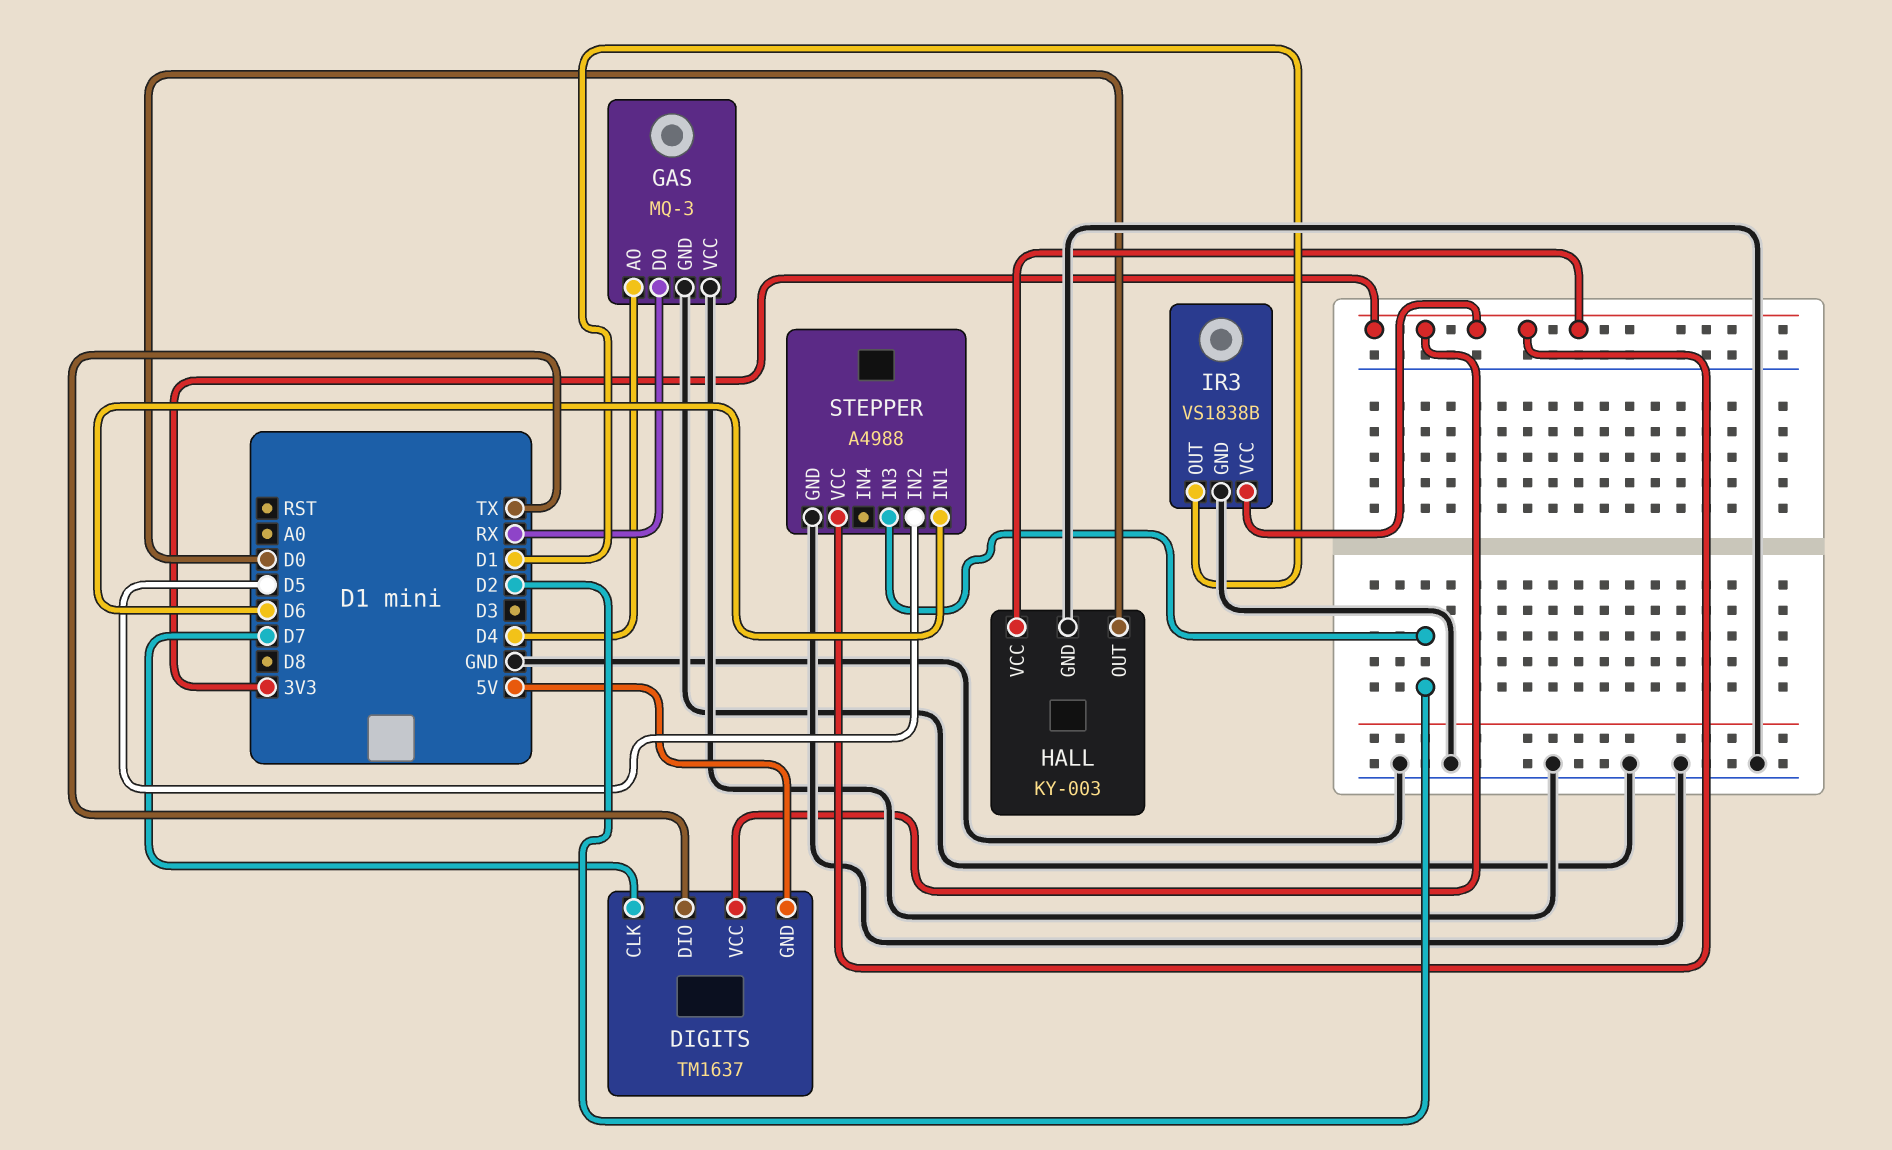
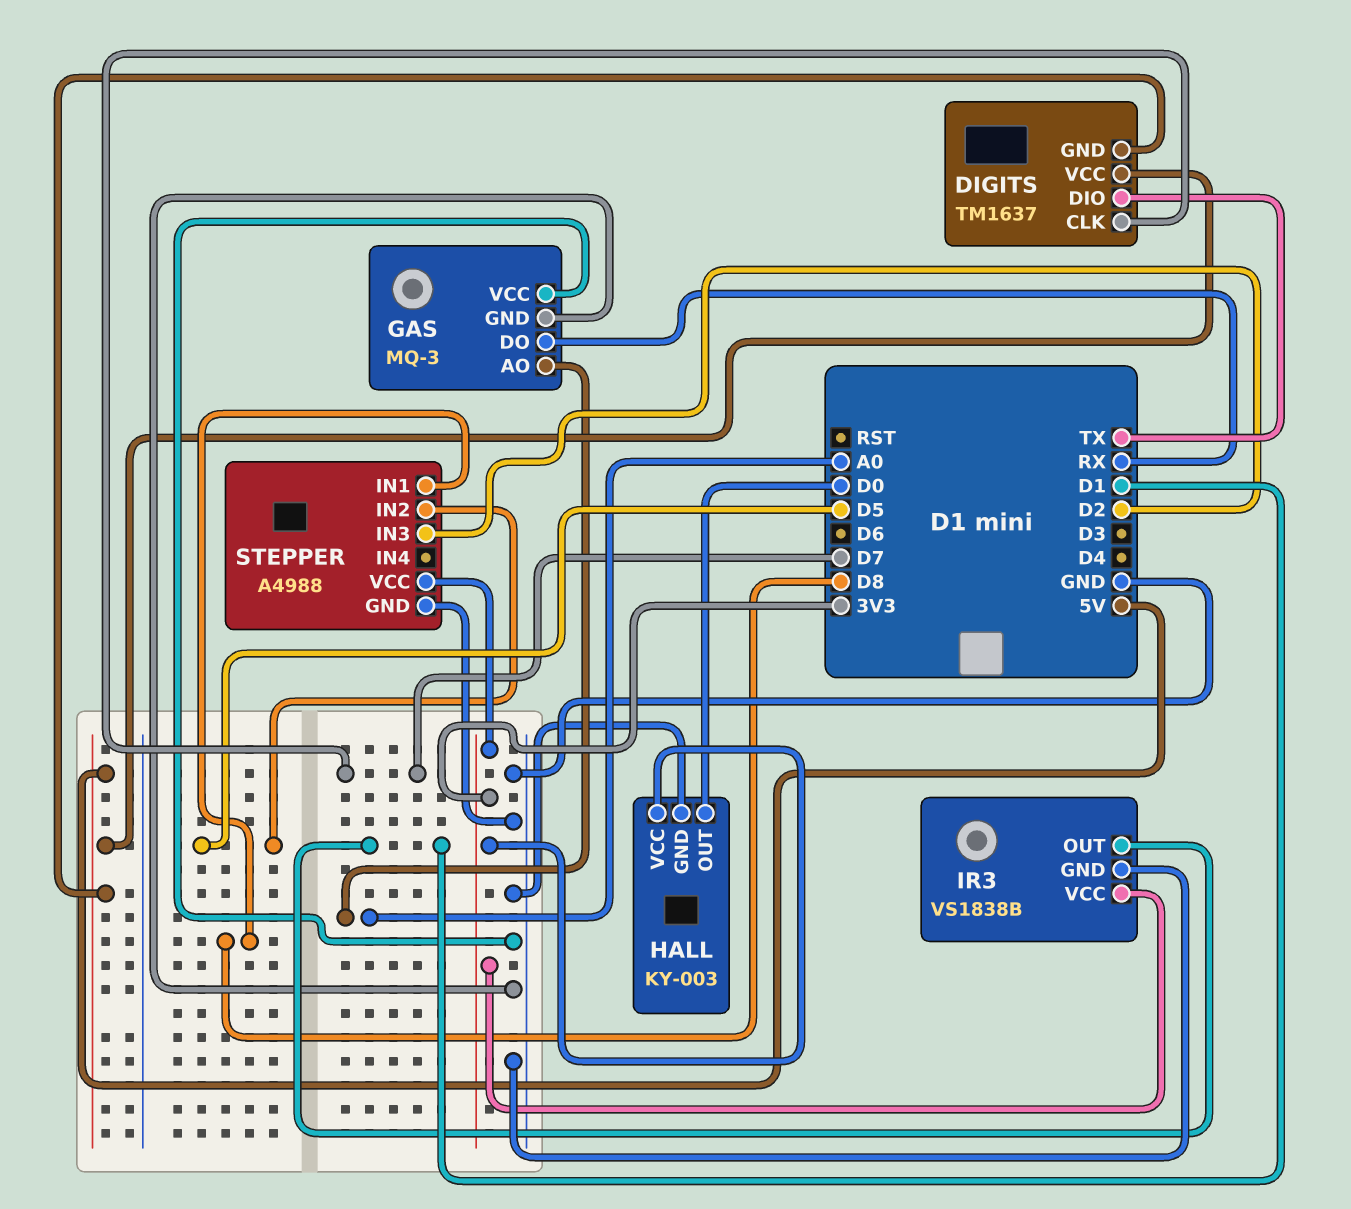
DIGITS pin VCC: 3V3 -> 5V
GAS pin AO: D4 -> A0
STEPPER pin IN1: D6 -> D8

